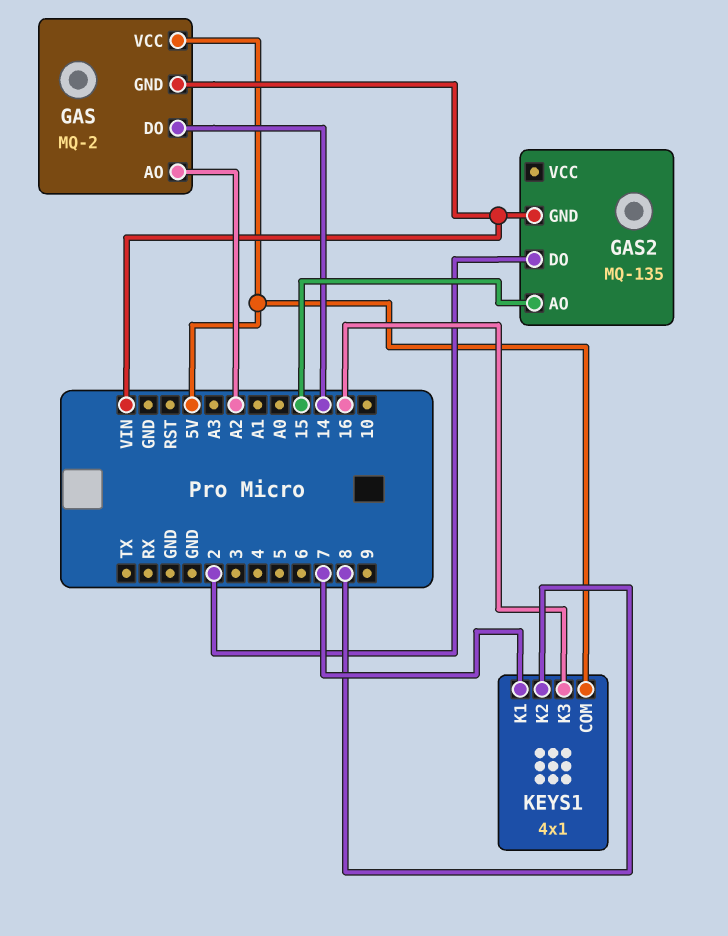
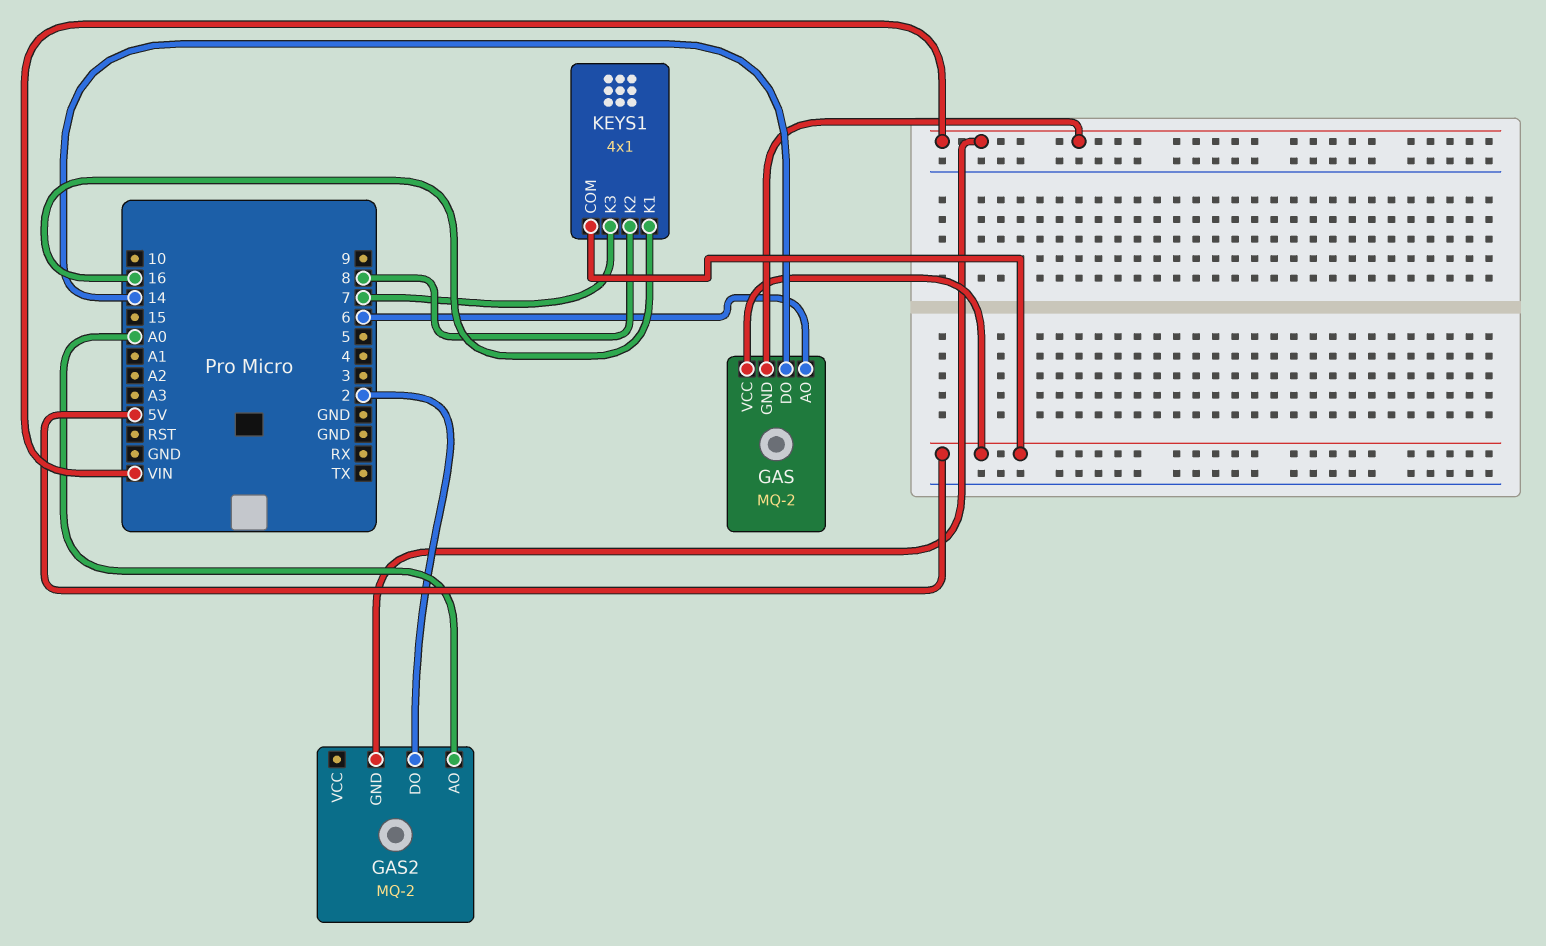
GAS pin AO: A2 -> 6
GAS2: MQ-135 -> MQ-2
GAS2 pin AO: 15 -> A0
KEYS1 pin K1: 7 -> 16
KEYS1 pin K3: 16 -> 7

